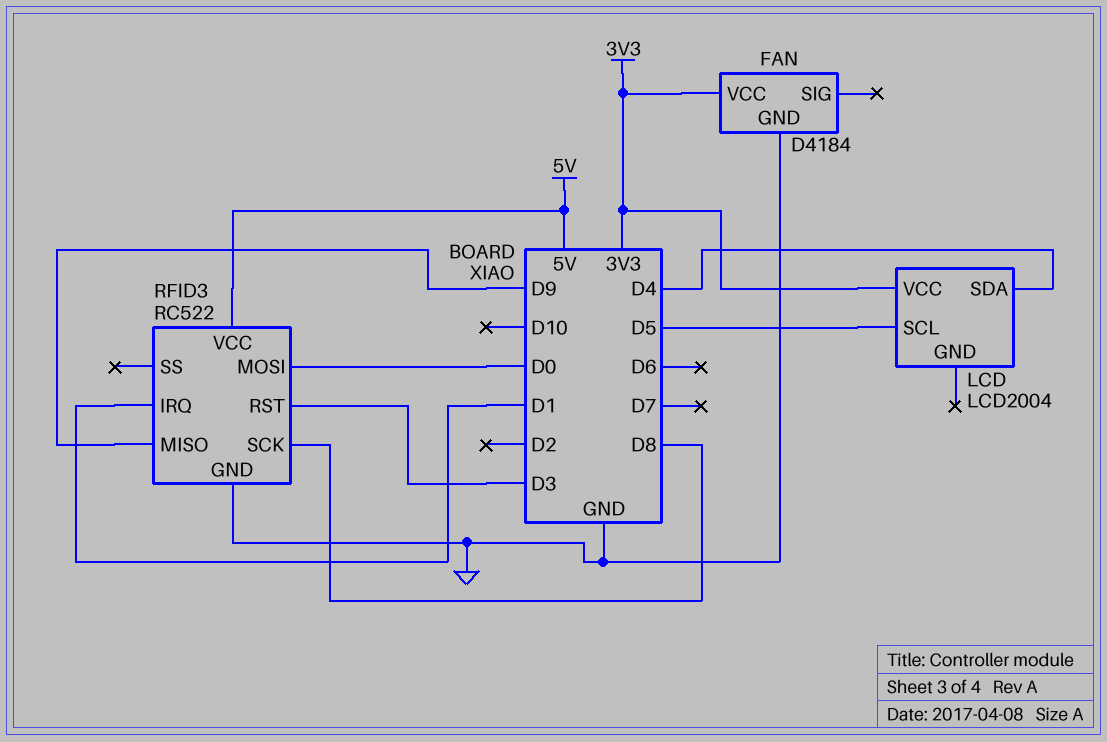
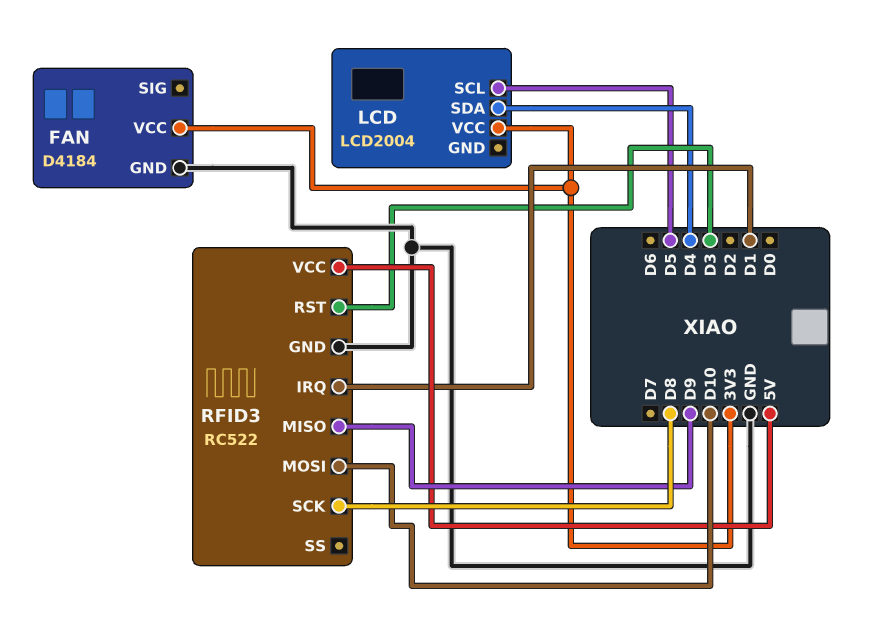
RFID3 pin MOSI: D0 -> D10

